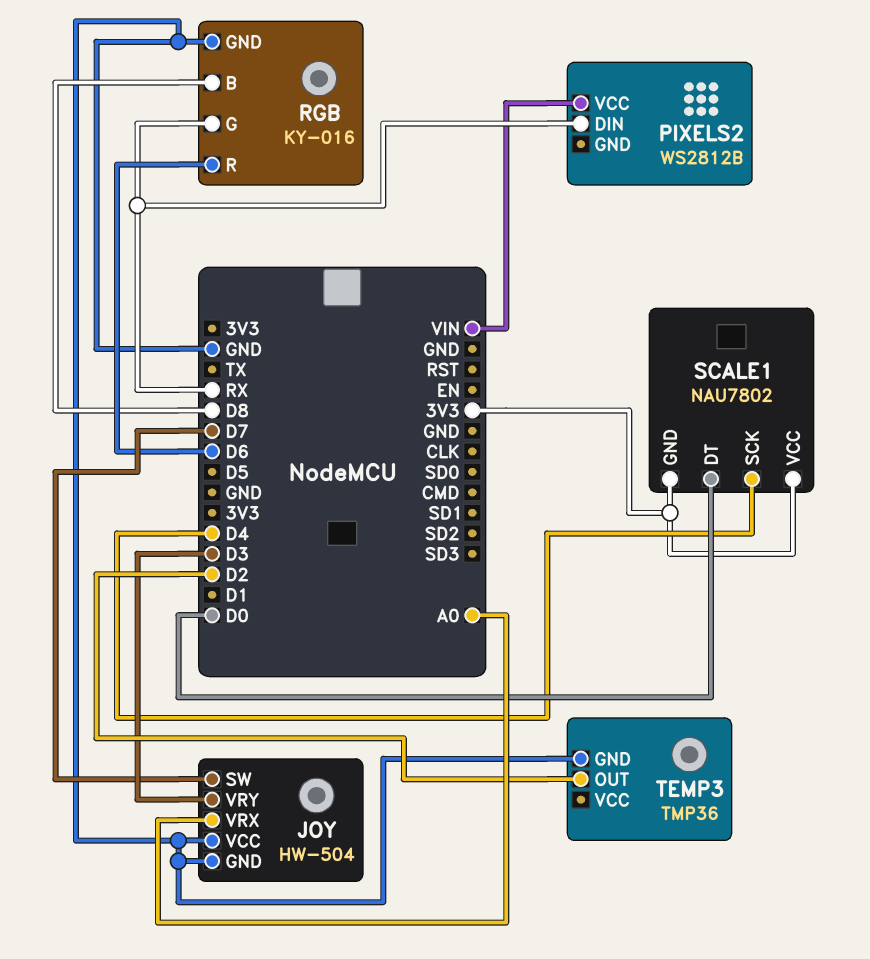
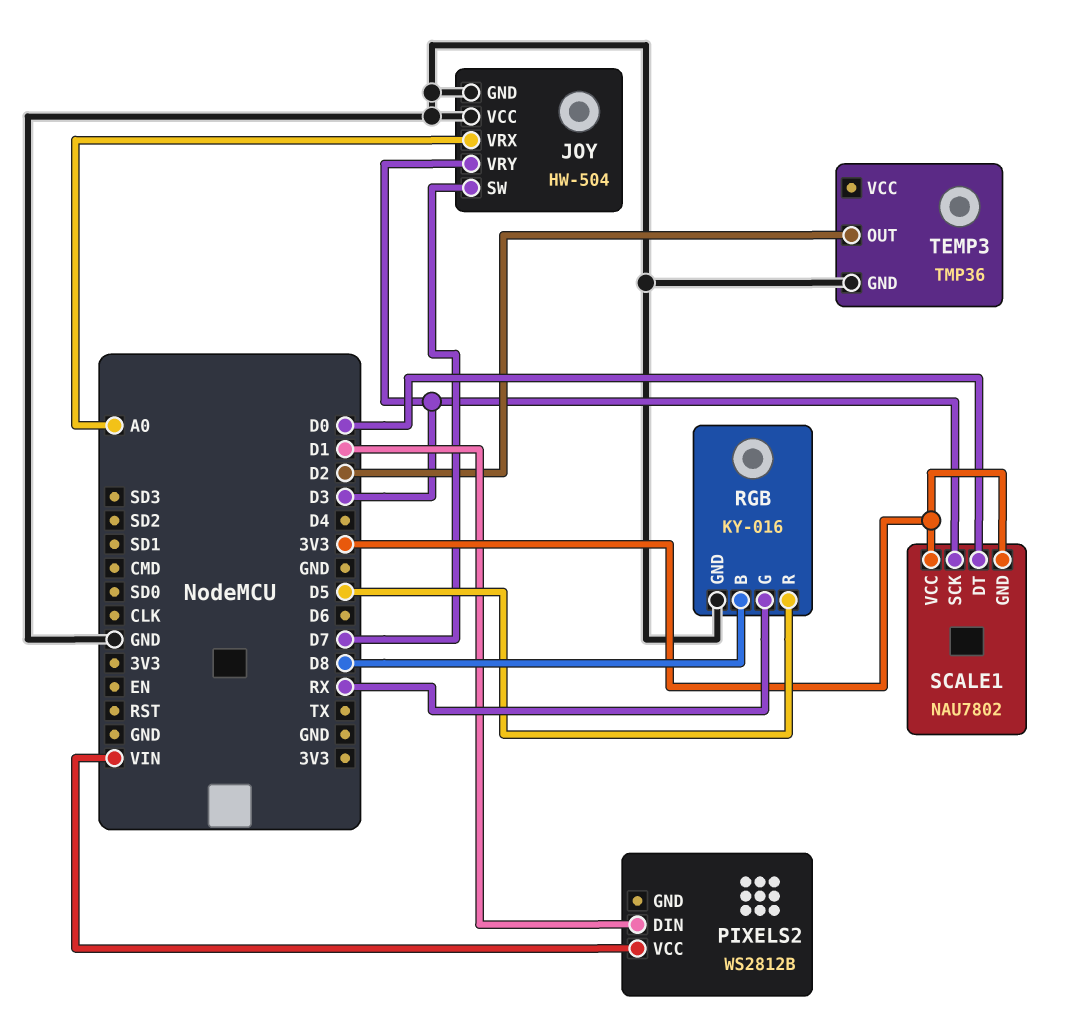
PIXELS2 pin DIN: RX -> D1
RGB pin R: D6 -> D5
SCALE1 pin SCK: D4 -> D3

